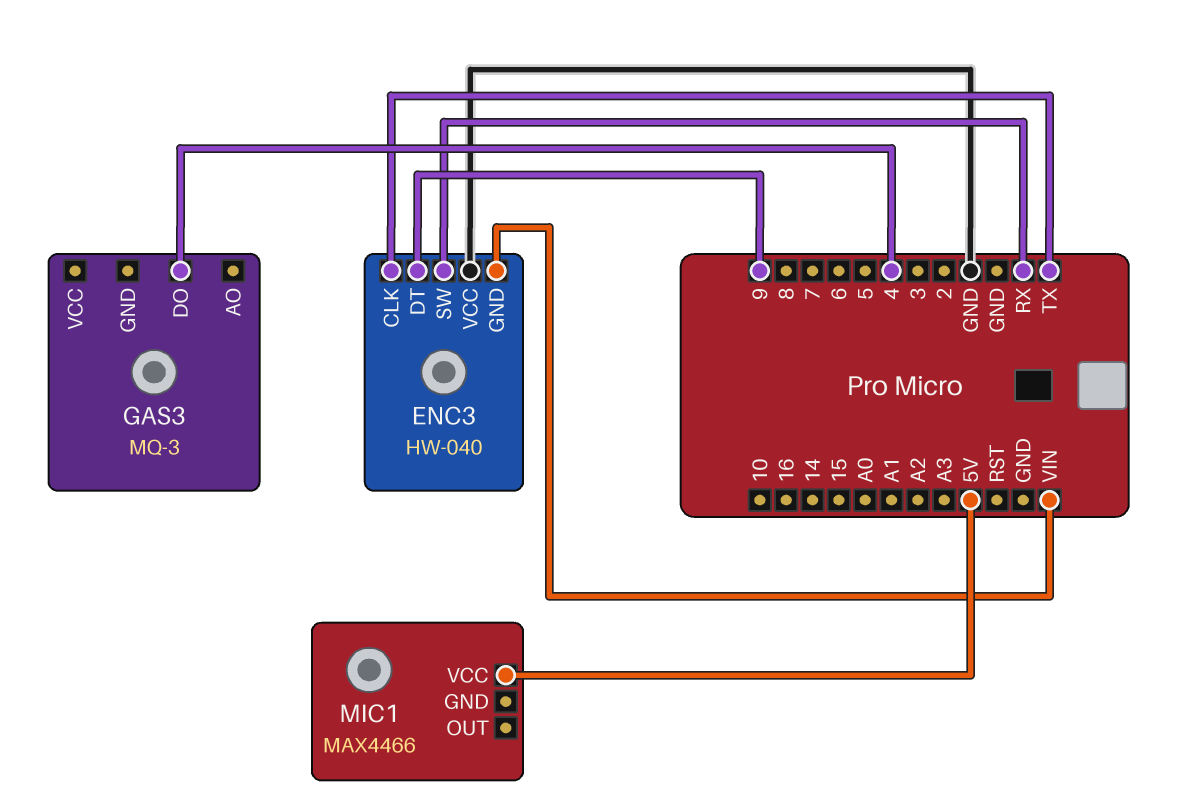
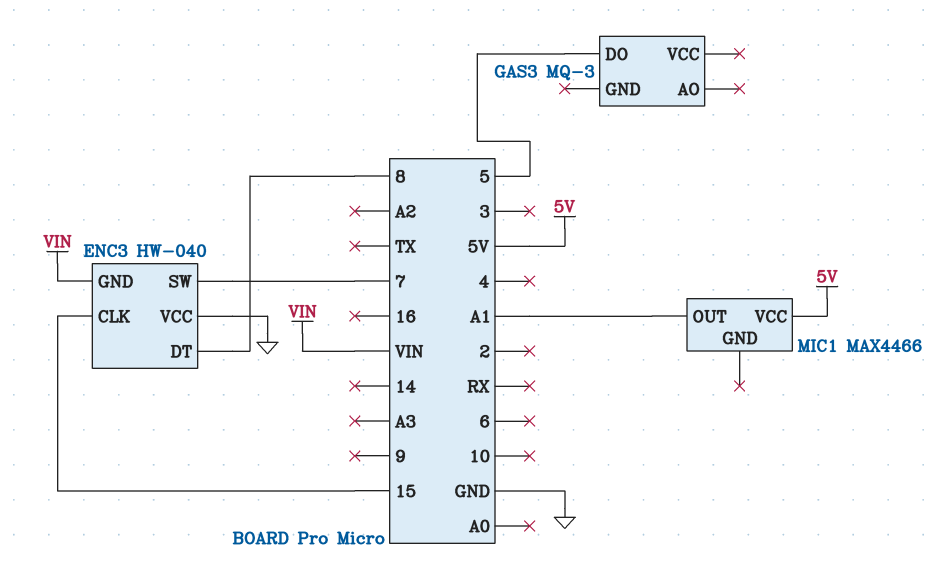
ENC3 pin CLK: TX -> 15
ENC3 pin DT: 9 -> 8
ENC3 pin SW: RX -> 7
GAS3 pin DO: 4 -> 5
MIC1 pin OUT: none -> A1

